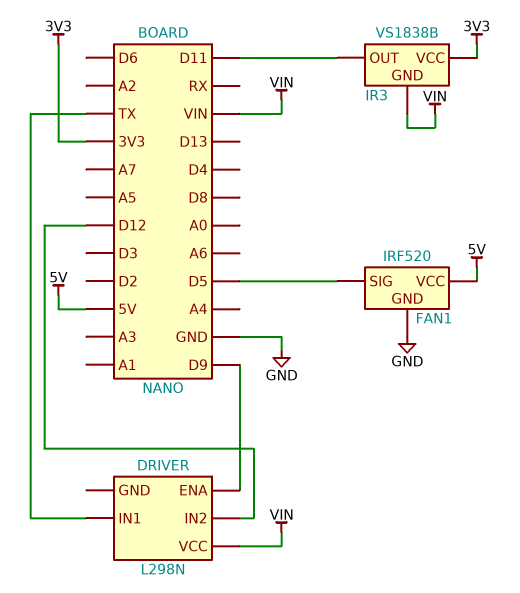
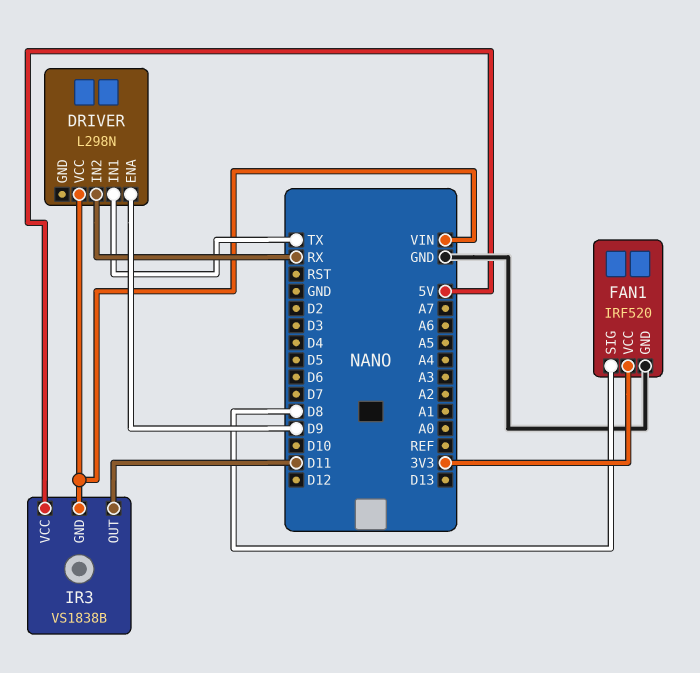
DRIVER pin IN2: D12 -> RX
FAN1 pin SIG: D5 -> D8
FAN1 pin VCC: 5V -> 3V3
IR3 pin VCC: 3V3 -> 5V

